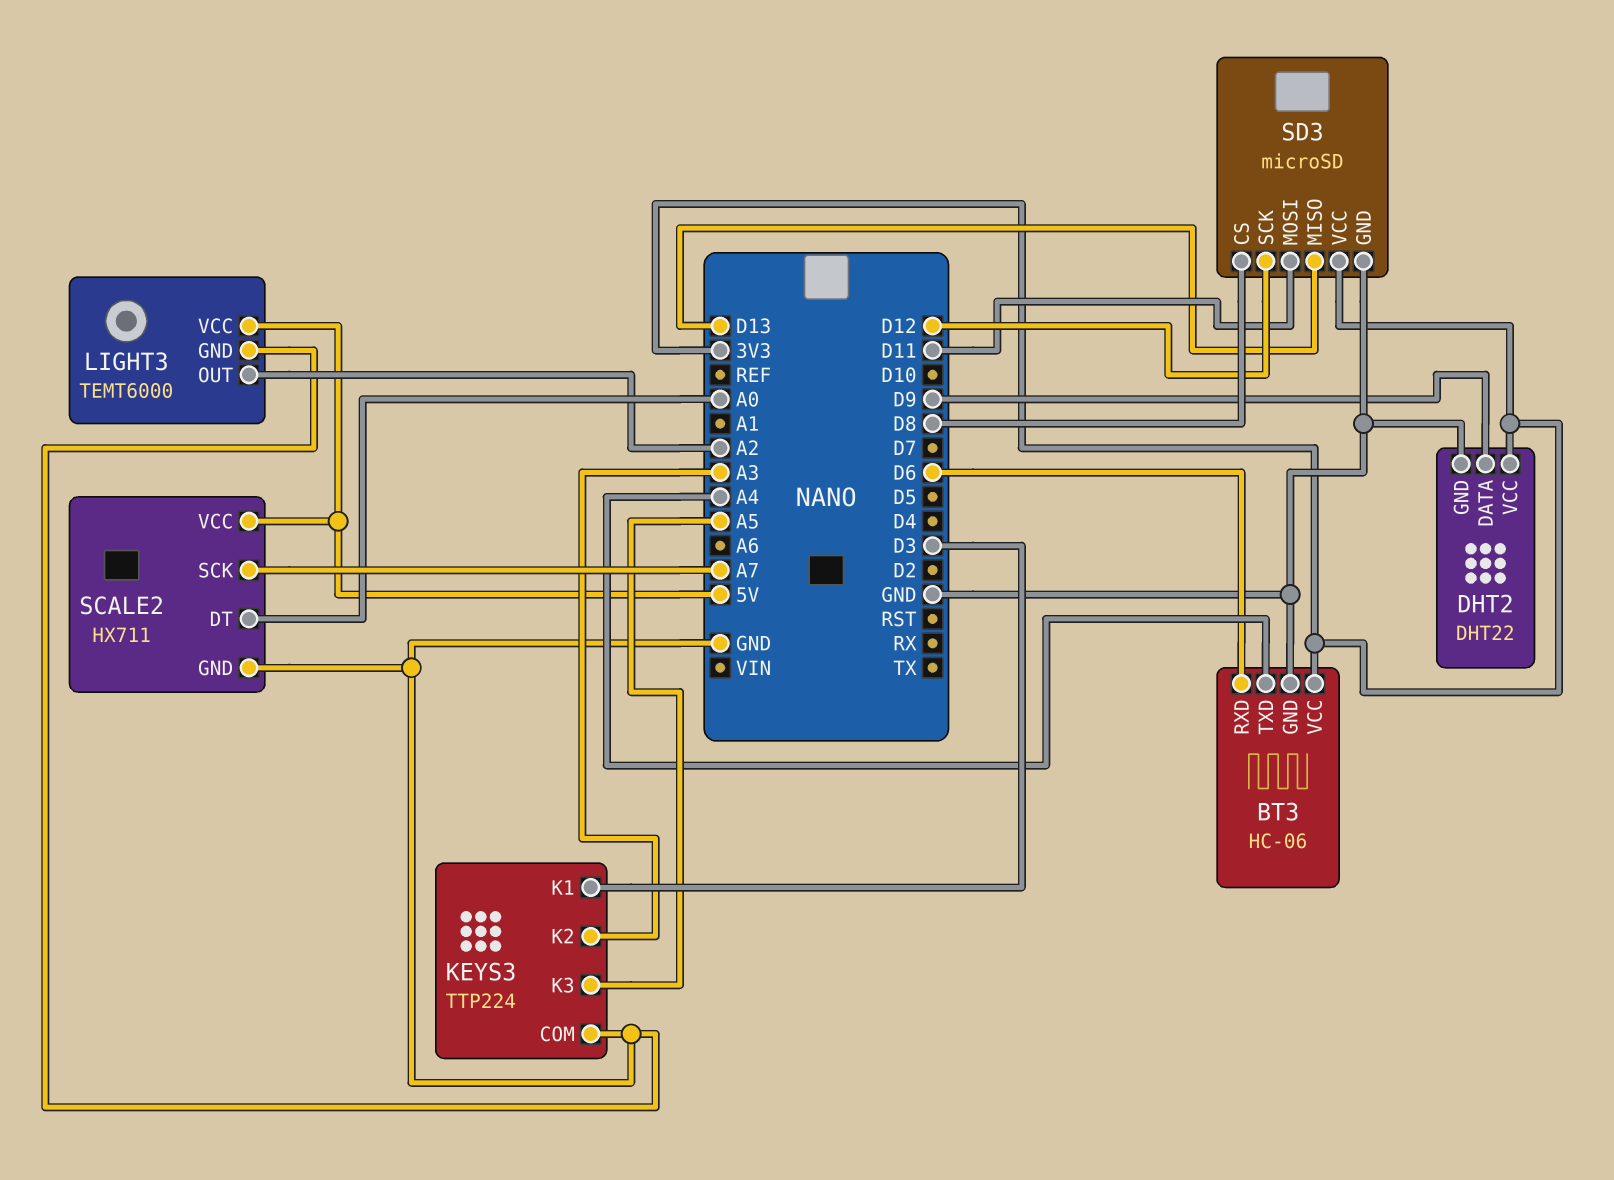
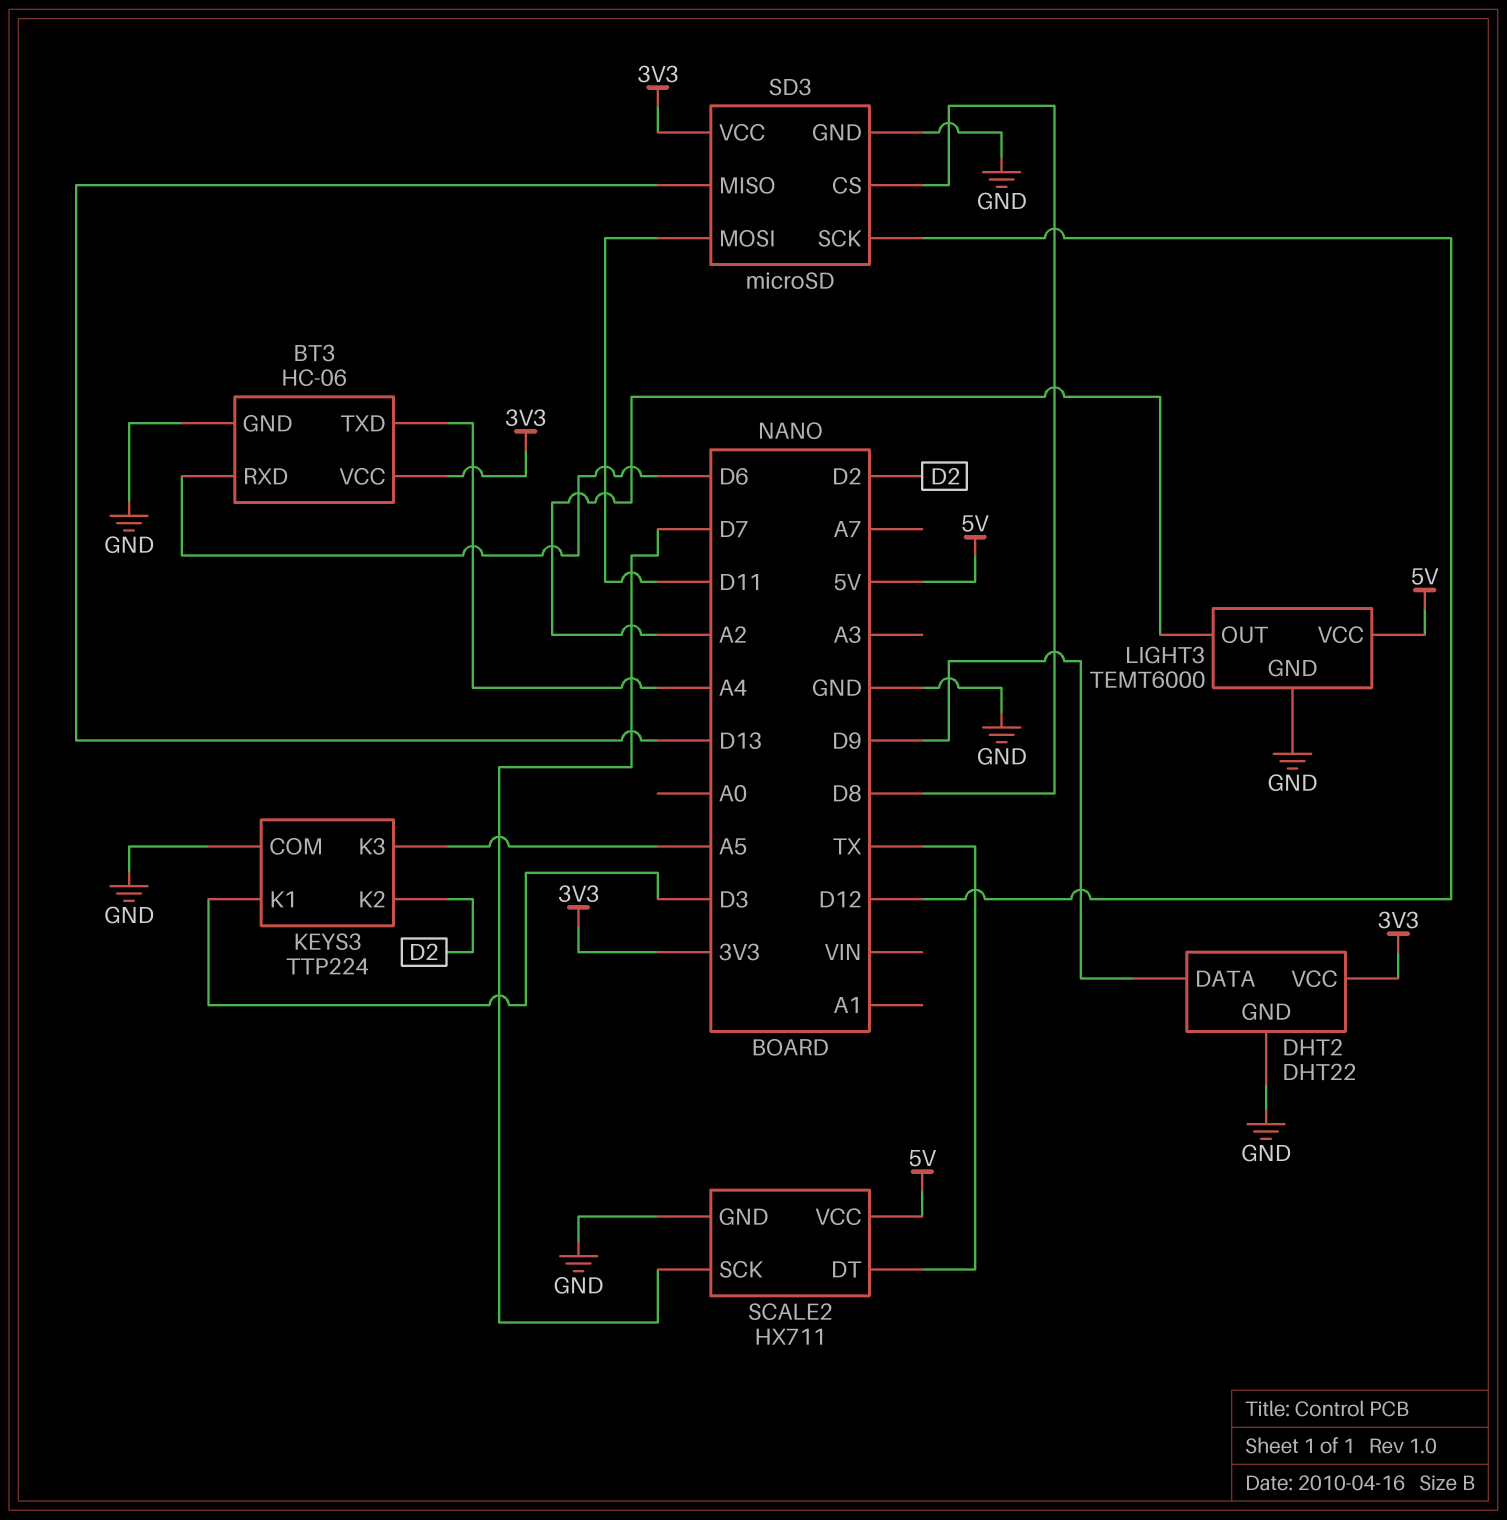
KEYS3 pin K2: A3 -> D2
SCALE2 pin DT: A0 -> TX
SCALE2 pin SCK: A7 -> D7

